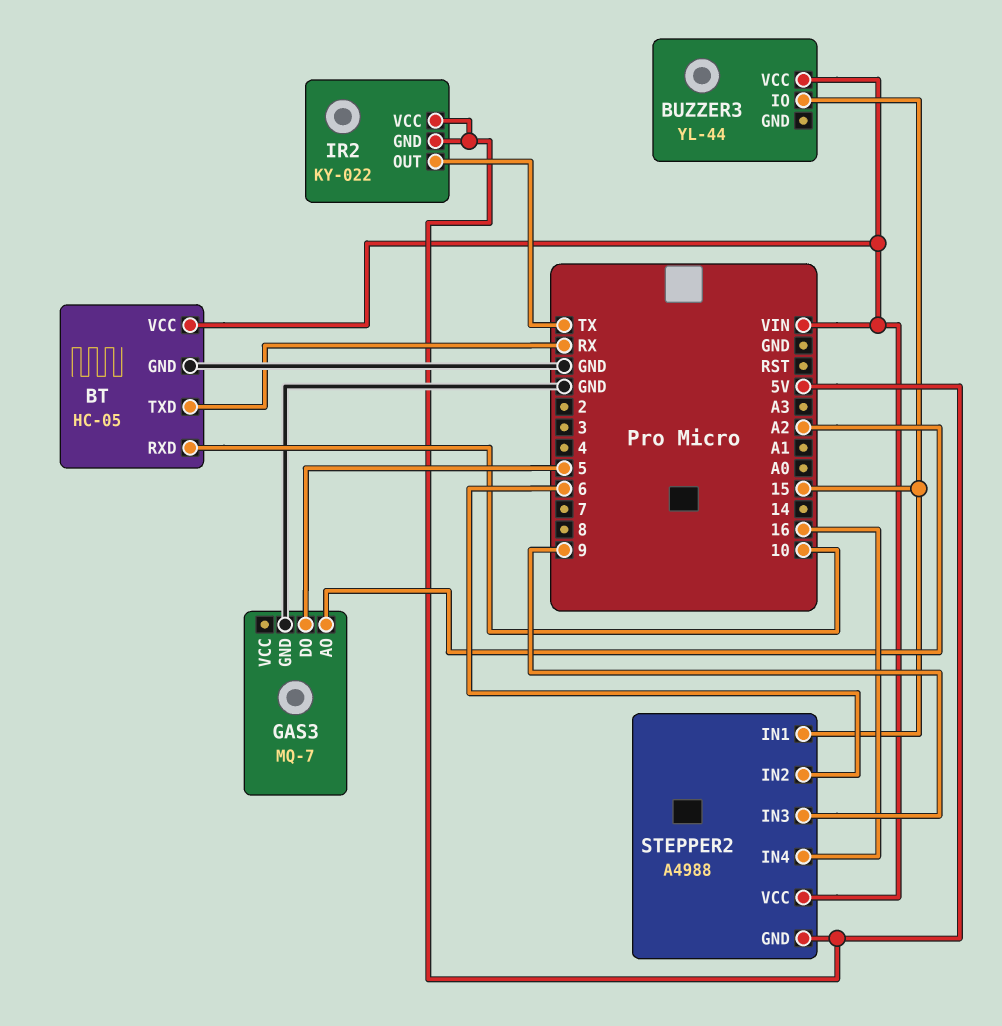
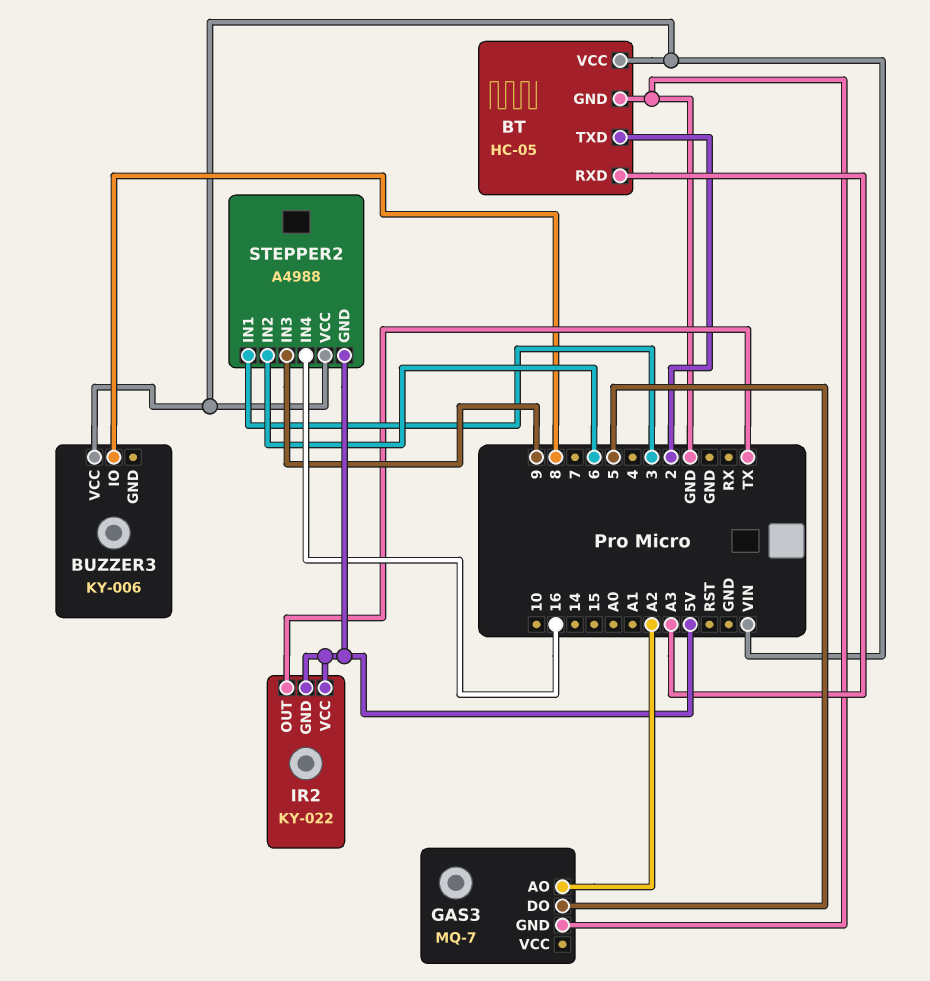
BT pin RXD: 10 -> A3
BT pin TXD: RX -> 2
BUZZER3: YL-44 -> KY-006
BUZZER3 pin IO: 15 -> 8
STEPPER2 pin IN1: 15 -> 3

